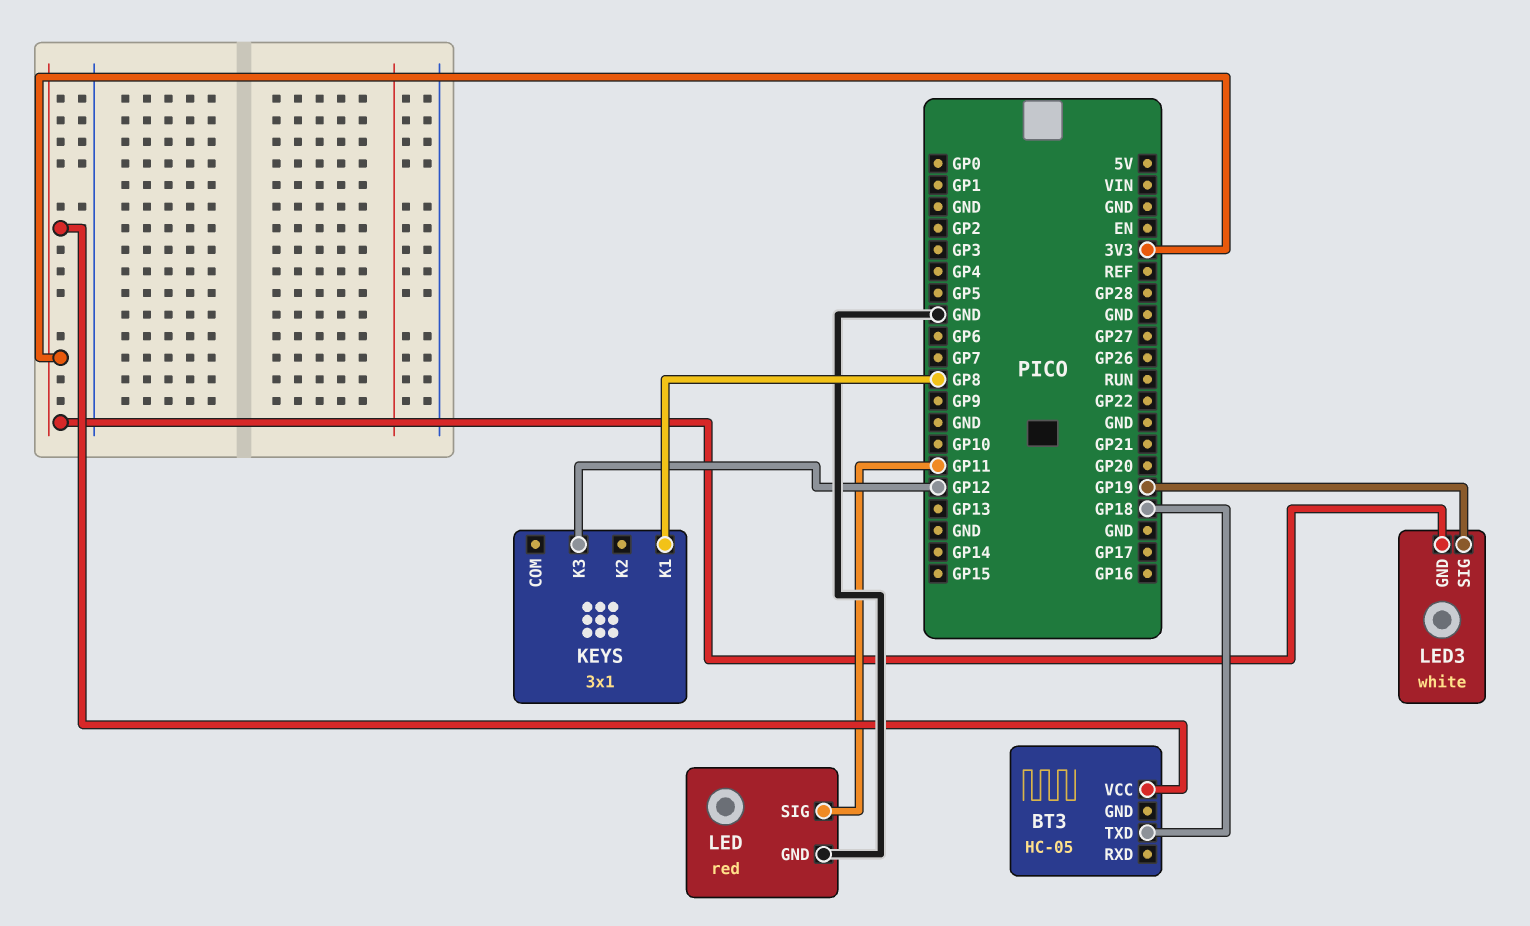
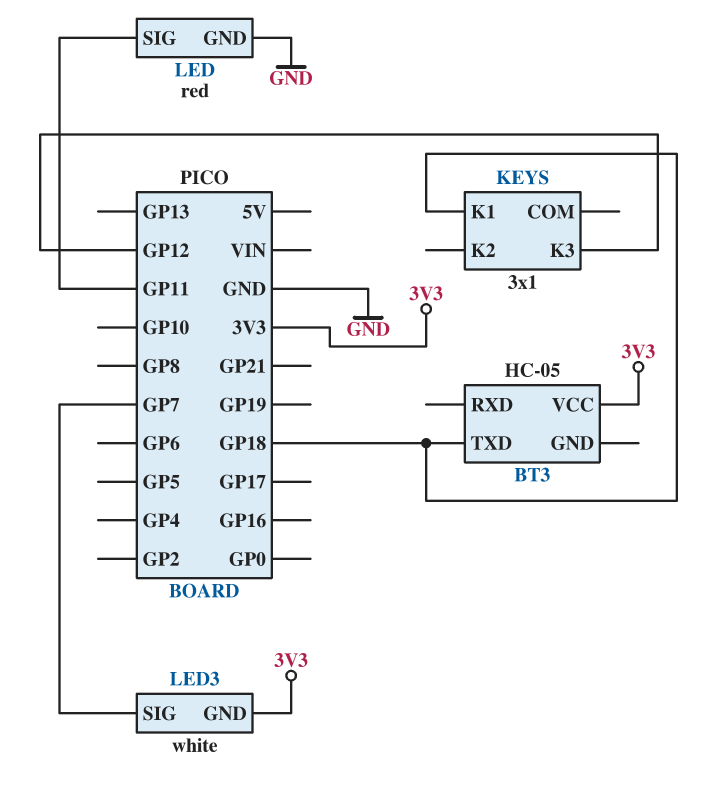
KEYS pin K1: GP8 -> GP18
LED3 pin SIG: GP19 -> GP7

